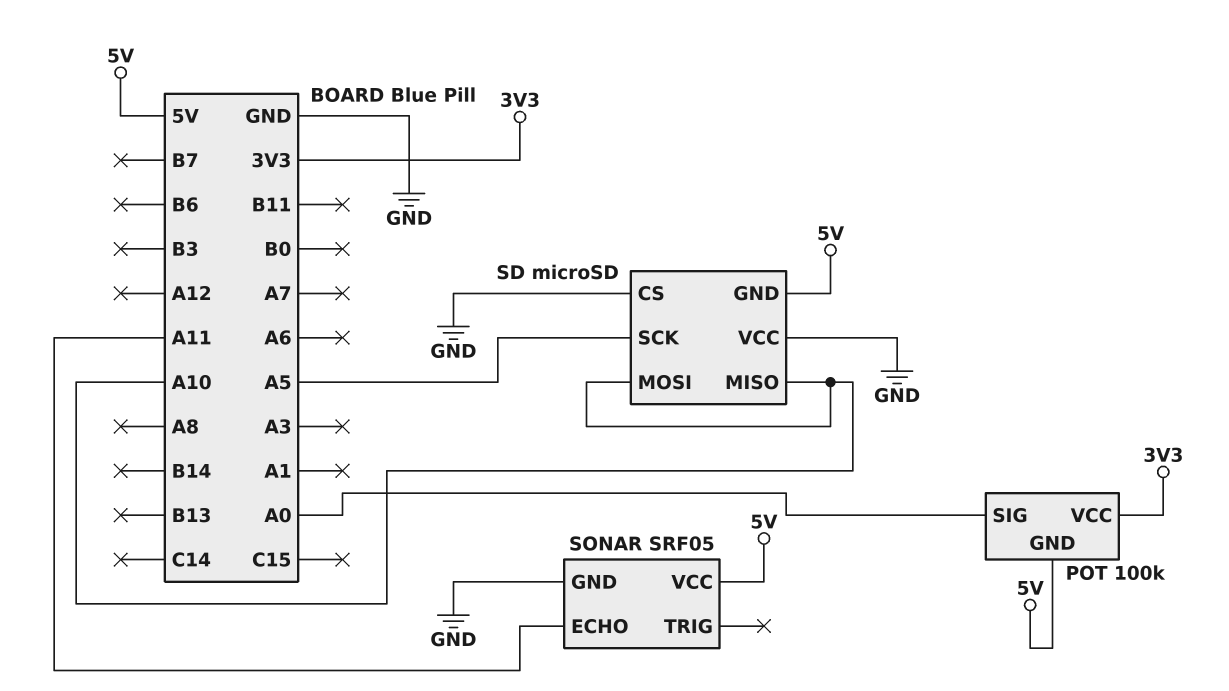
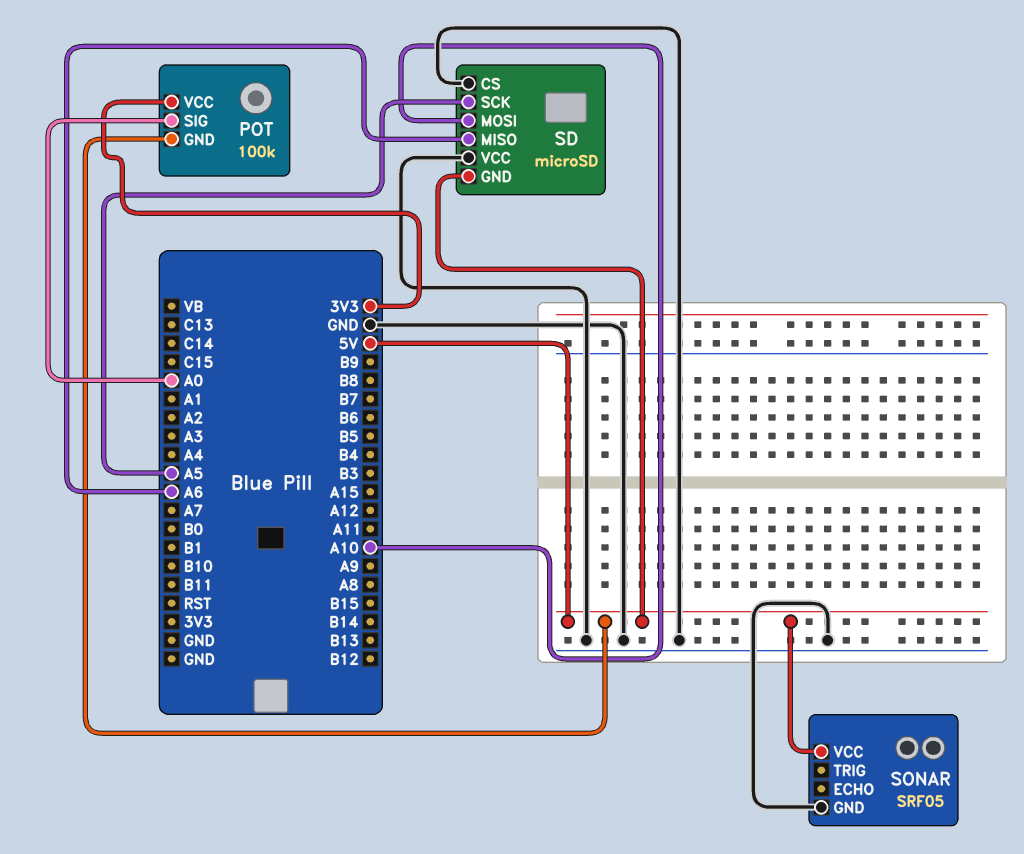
SD pin MISO: A10 -> A6
SONAR pin ECHO: A11 -> none

